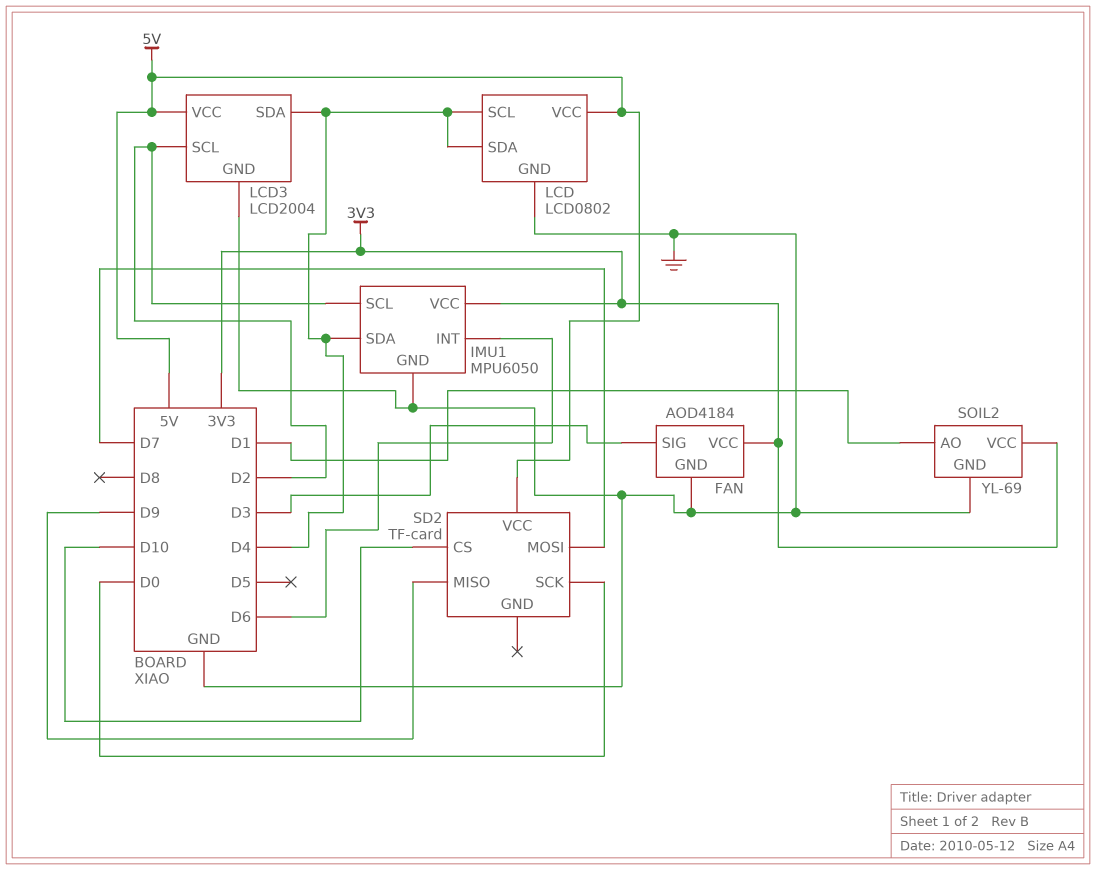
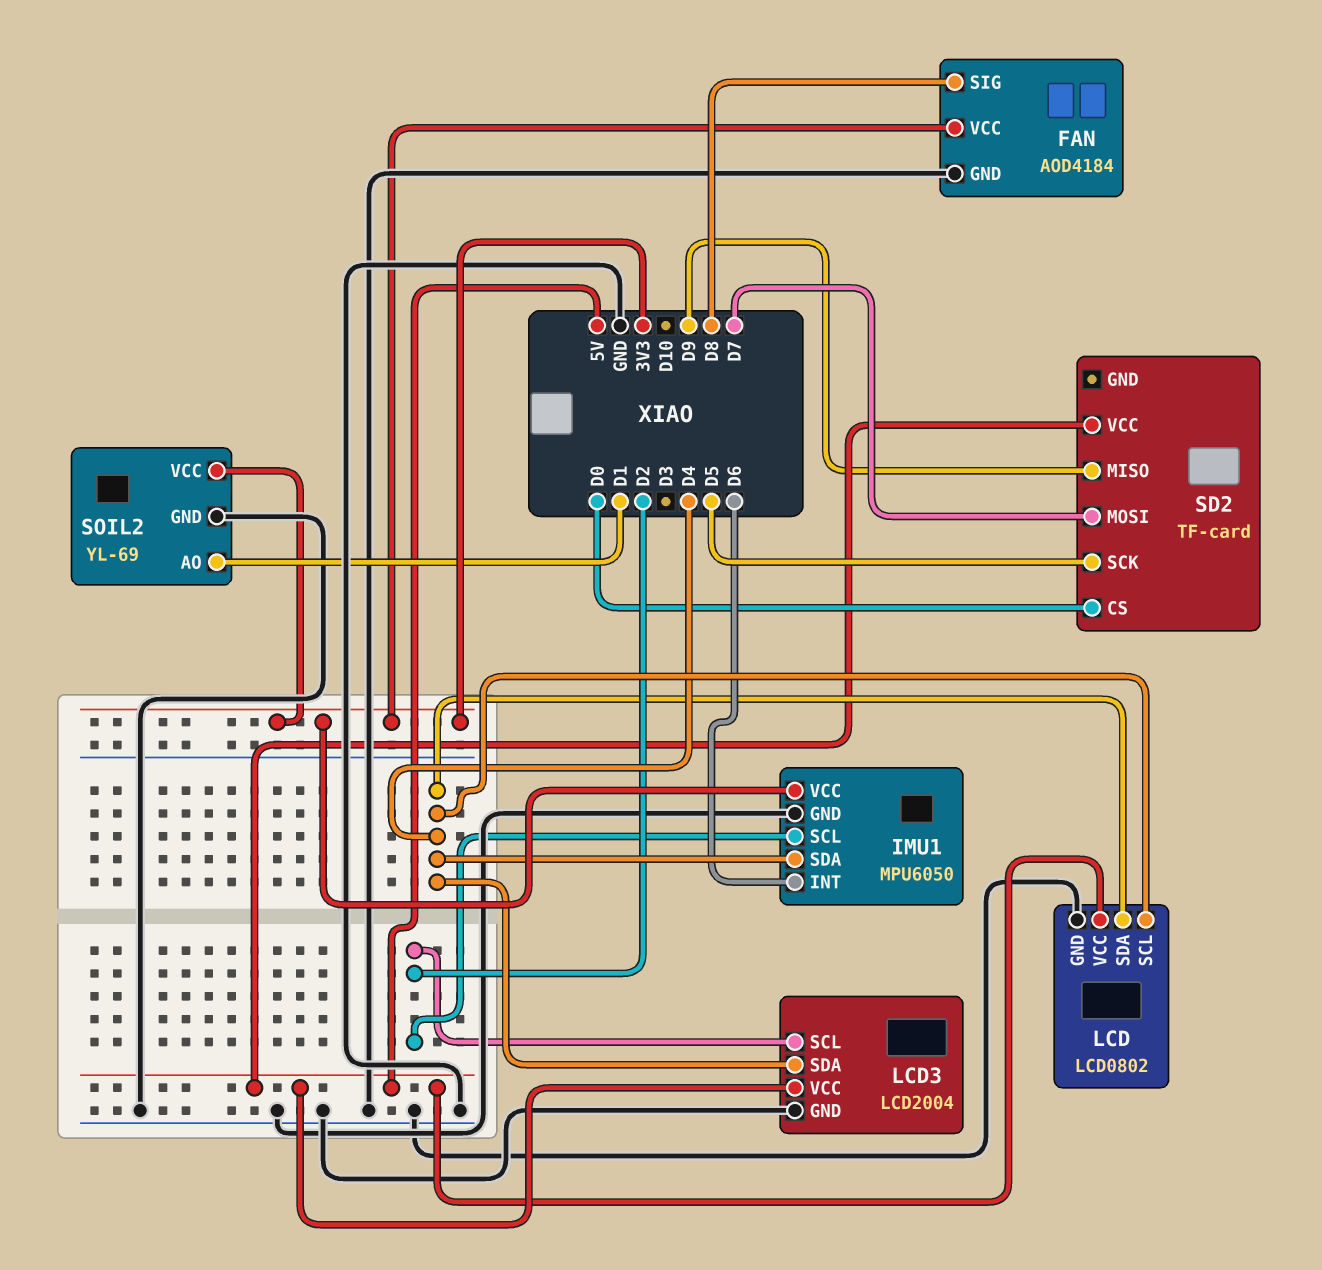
FAN pin SIG: D3 -> D8
SD2 pin CS: D10 -> D0
SD2 pin SCK: D0 -> D5

